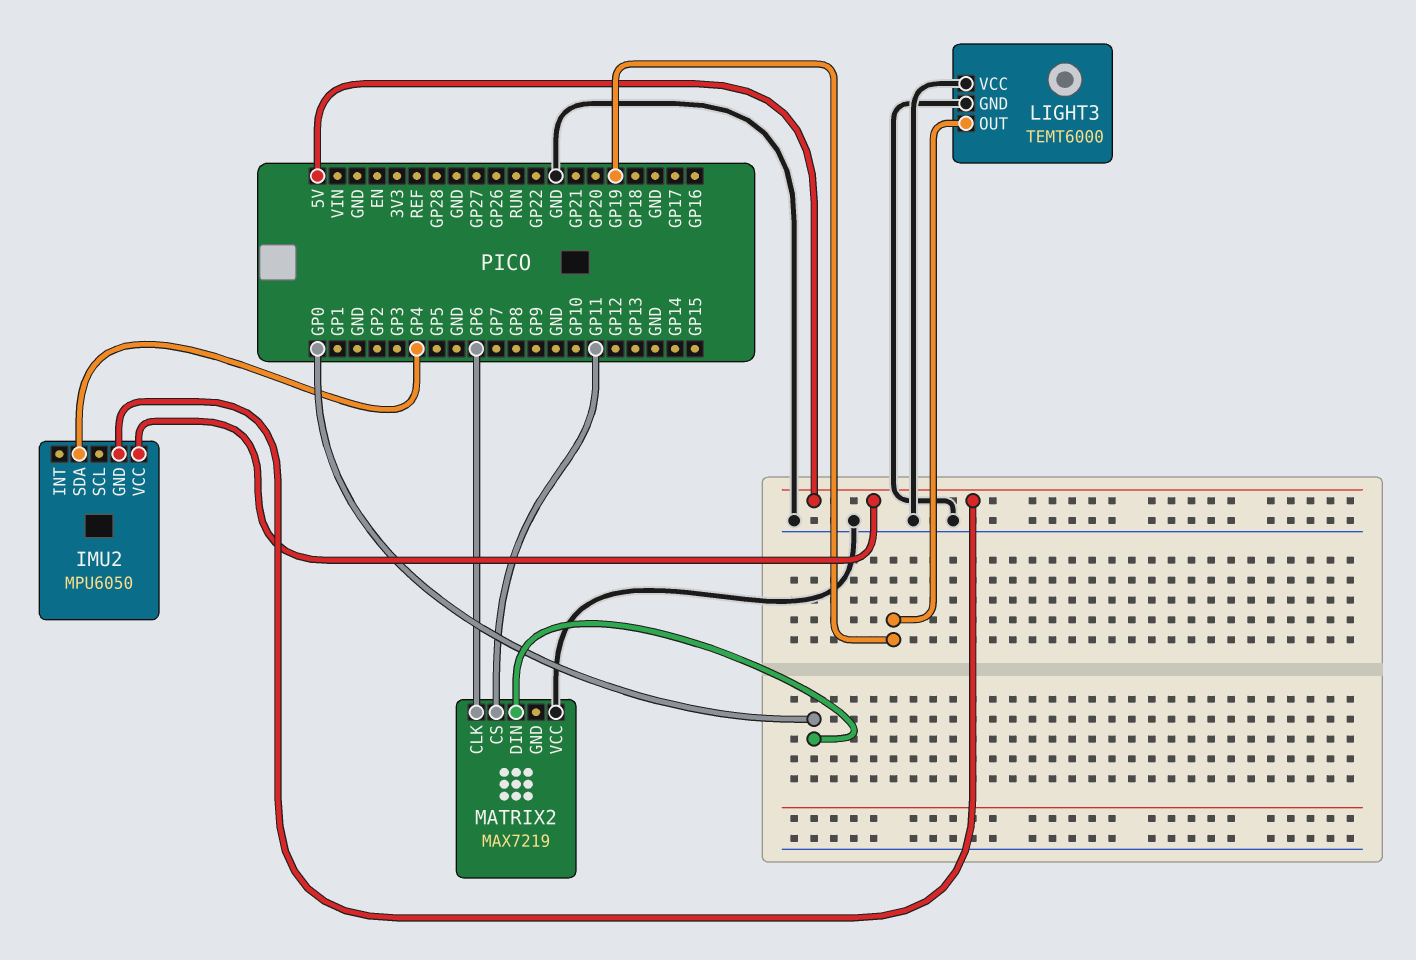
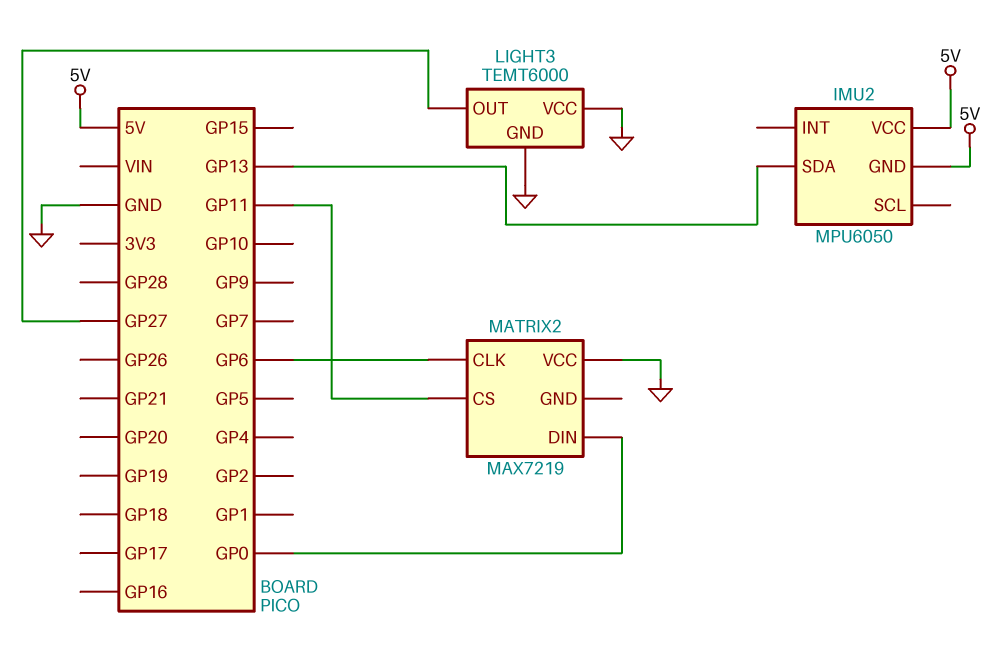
IMU2 pin SDA: GP4 -> GP13
LIGHT3 pin OUT: GP19 -> GP27

